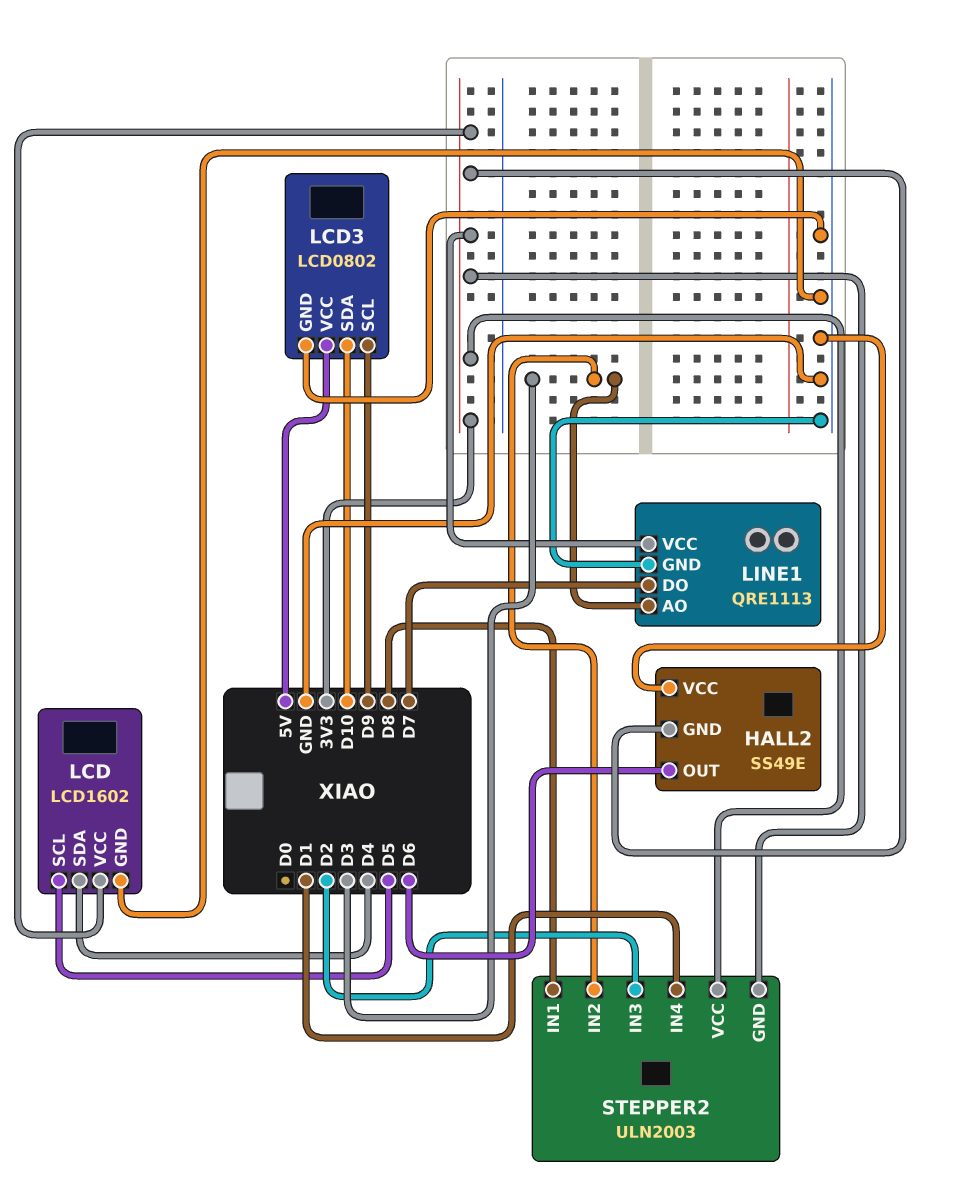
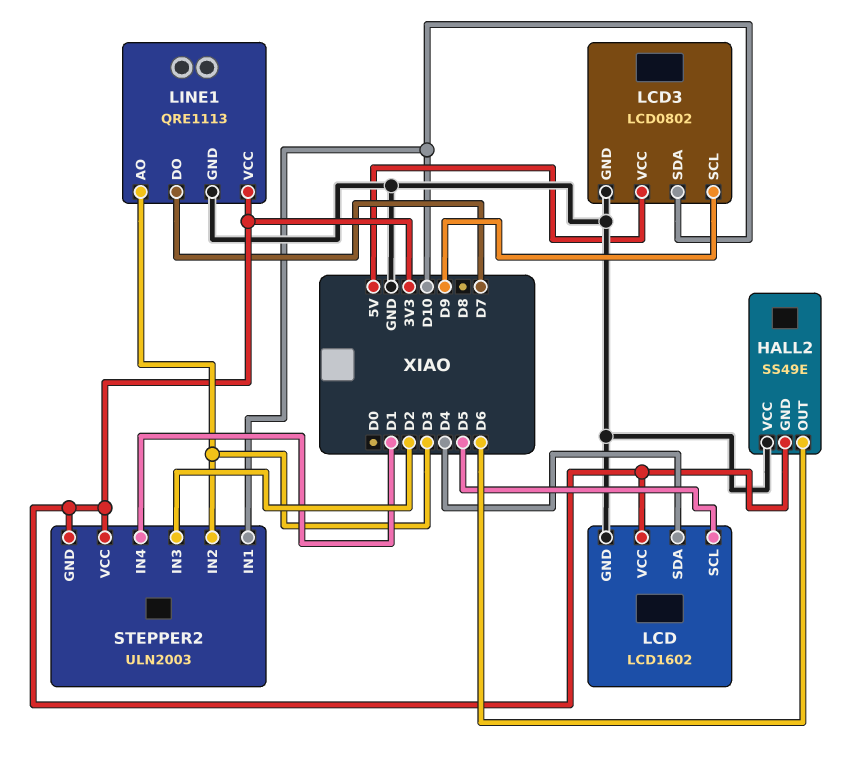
STEPPER2 pin IN1: D8 -> D10

